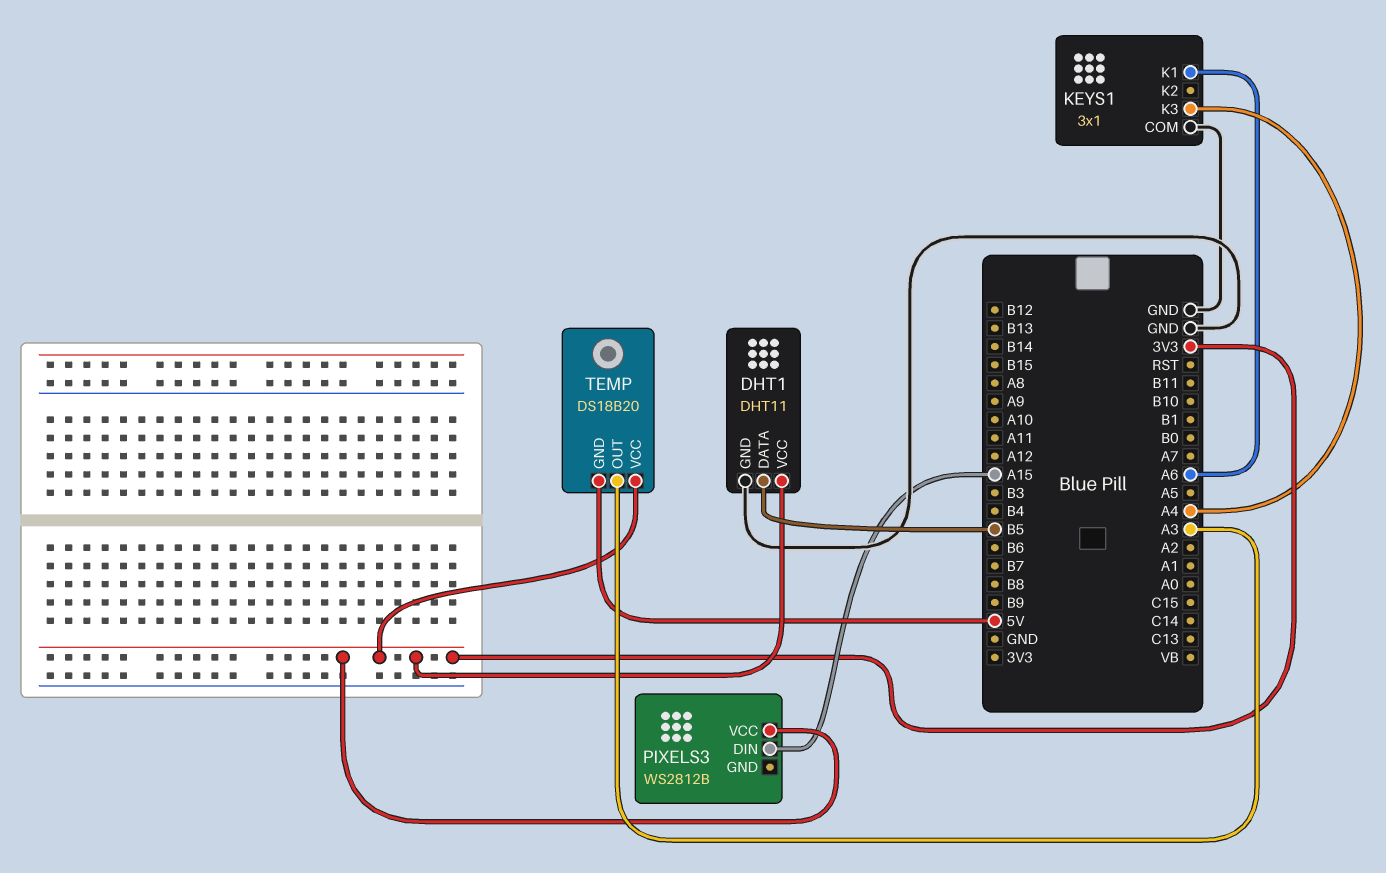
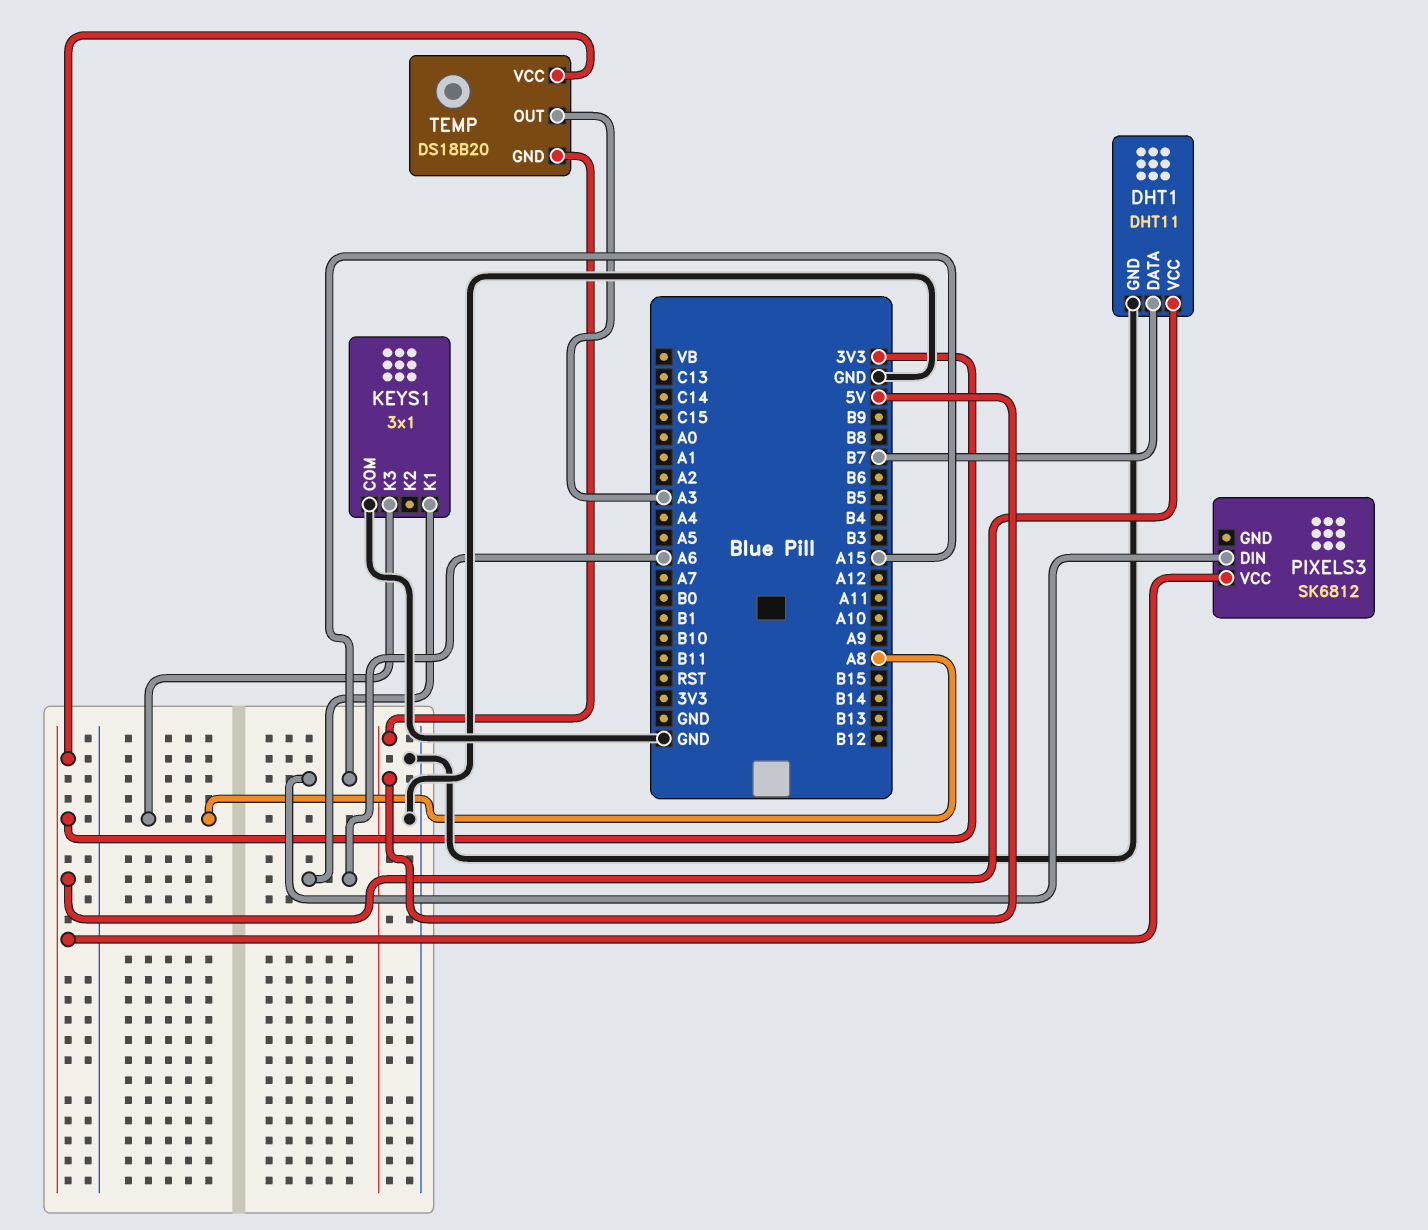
DHT1 pin DATA: B5 -> B7
KEYS1 pin K3: A4 -> A8
PIXELS3: WS2812B -> SK6812

